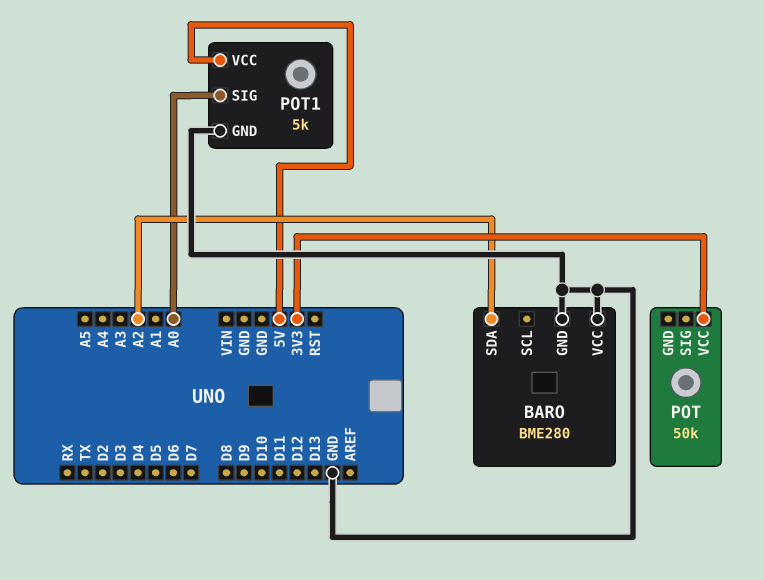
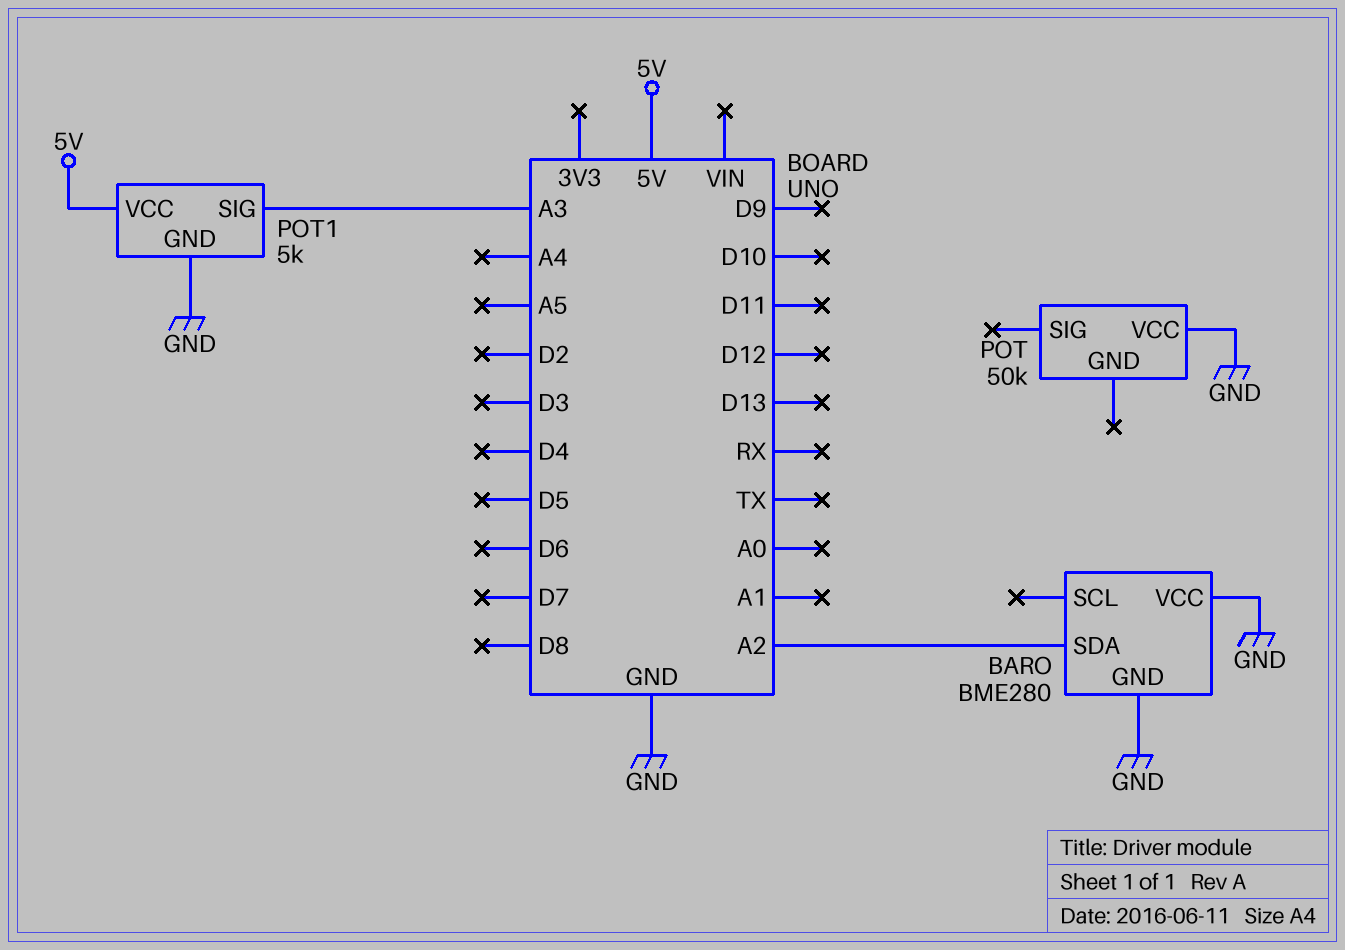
POT pin VCC: 3V3 -> GND
POT1 pin SIG: A0 -> A3

